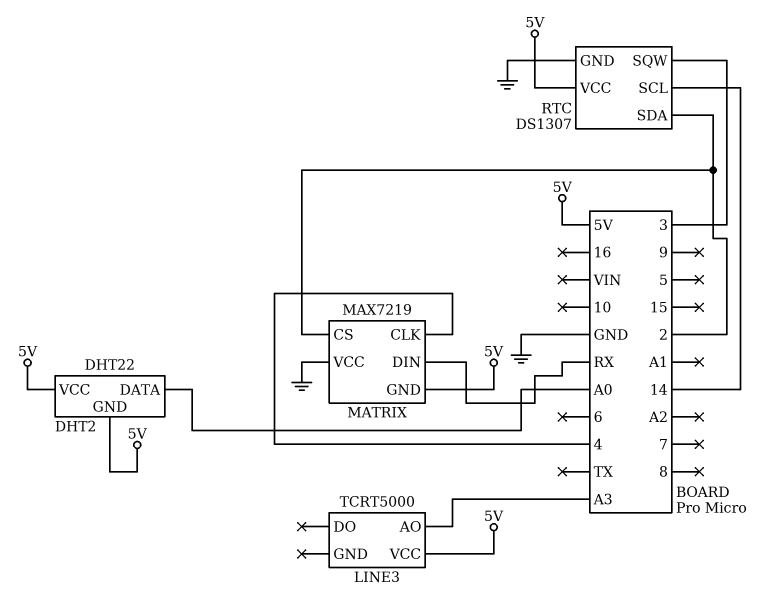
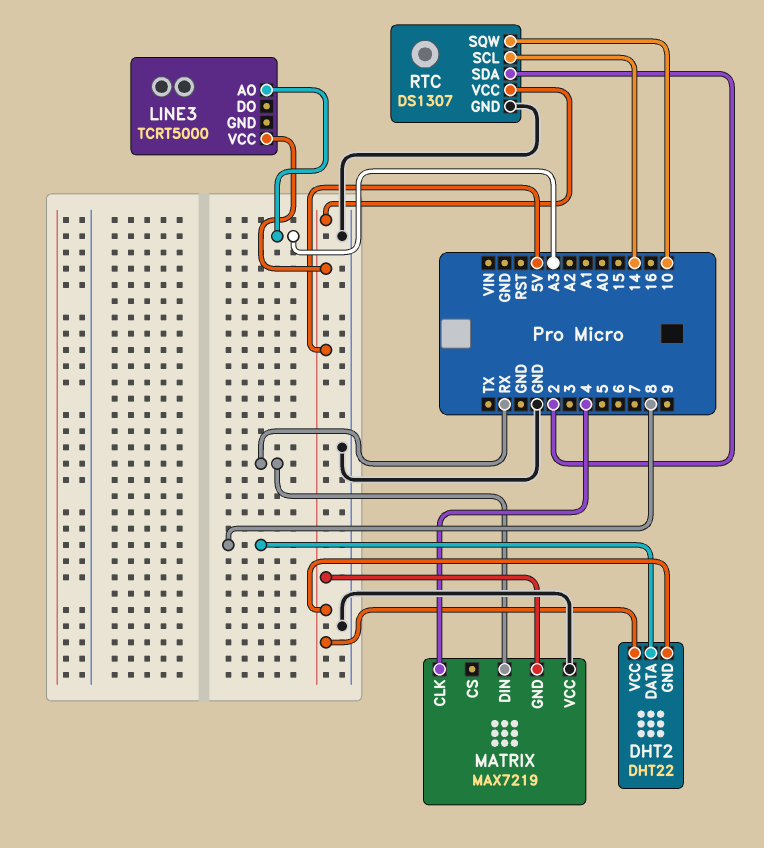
DHT2 pin DATA: A0 -> 8
MATRIX pin CS: 2 -> none
RTC pin SQW: 3 -> 10

